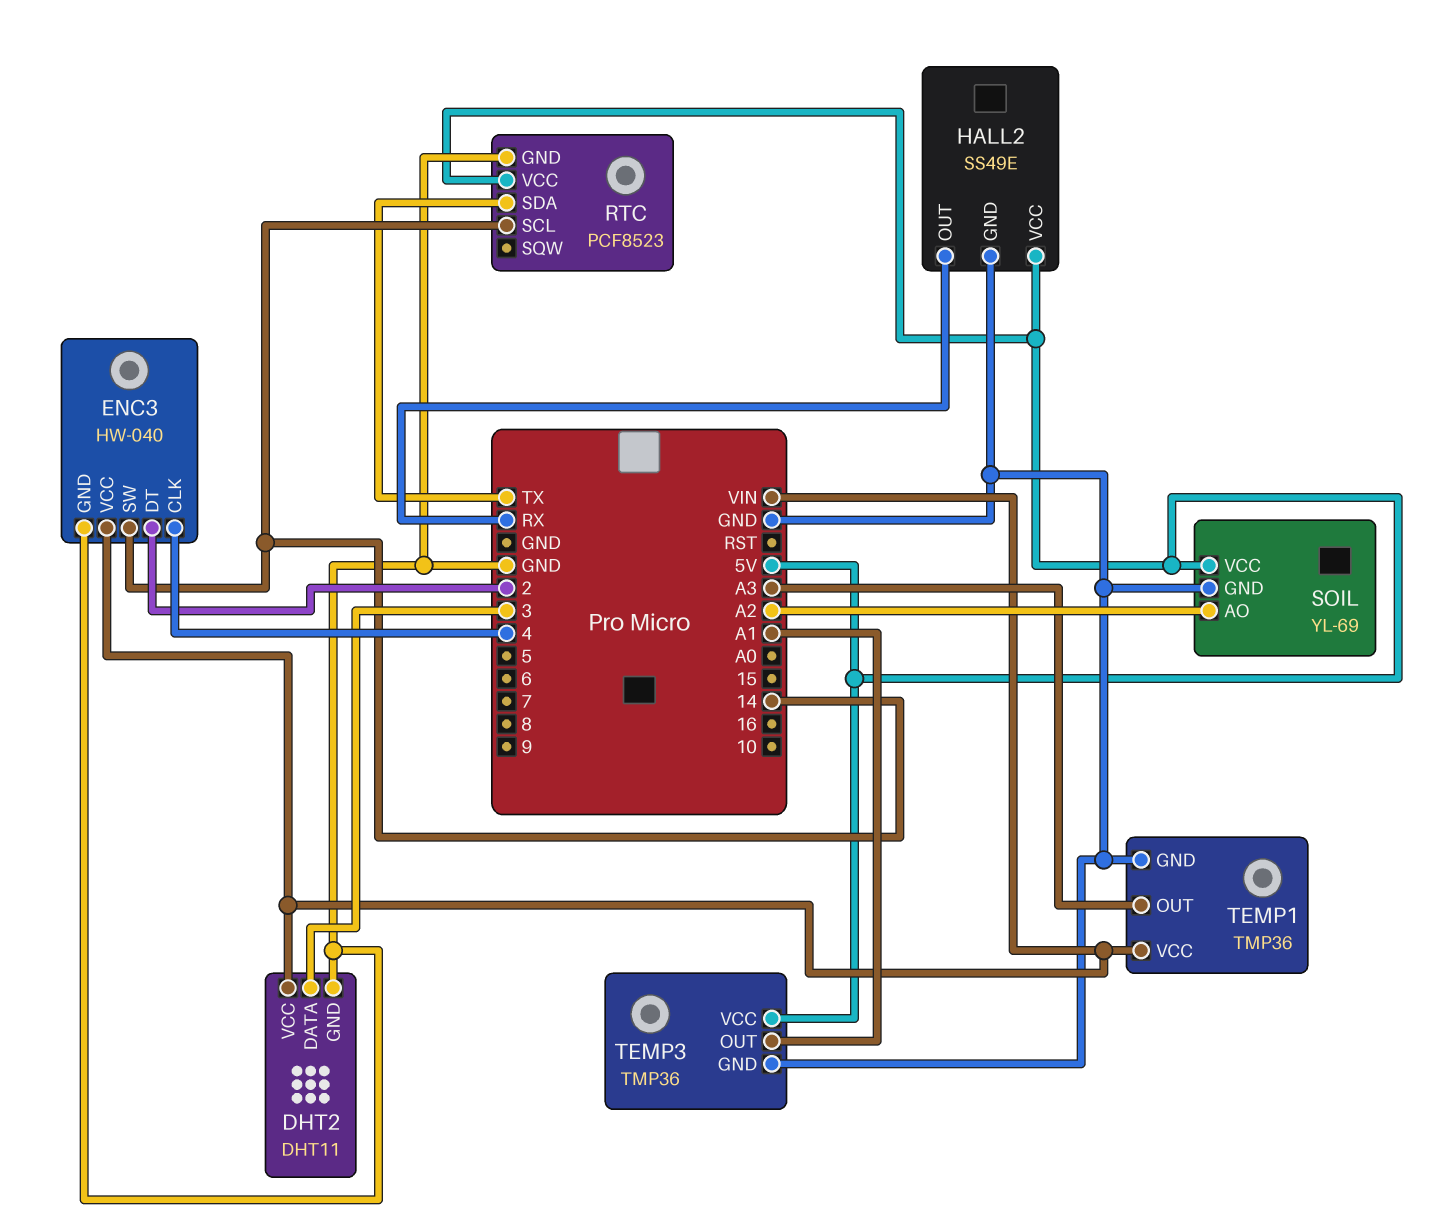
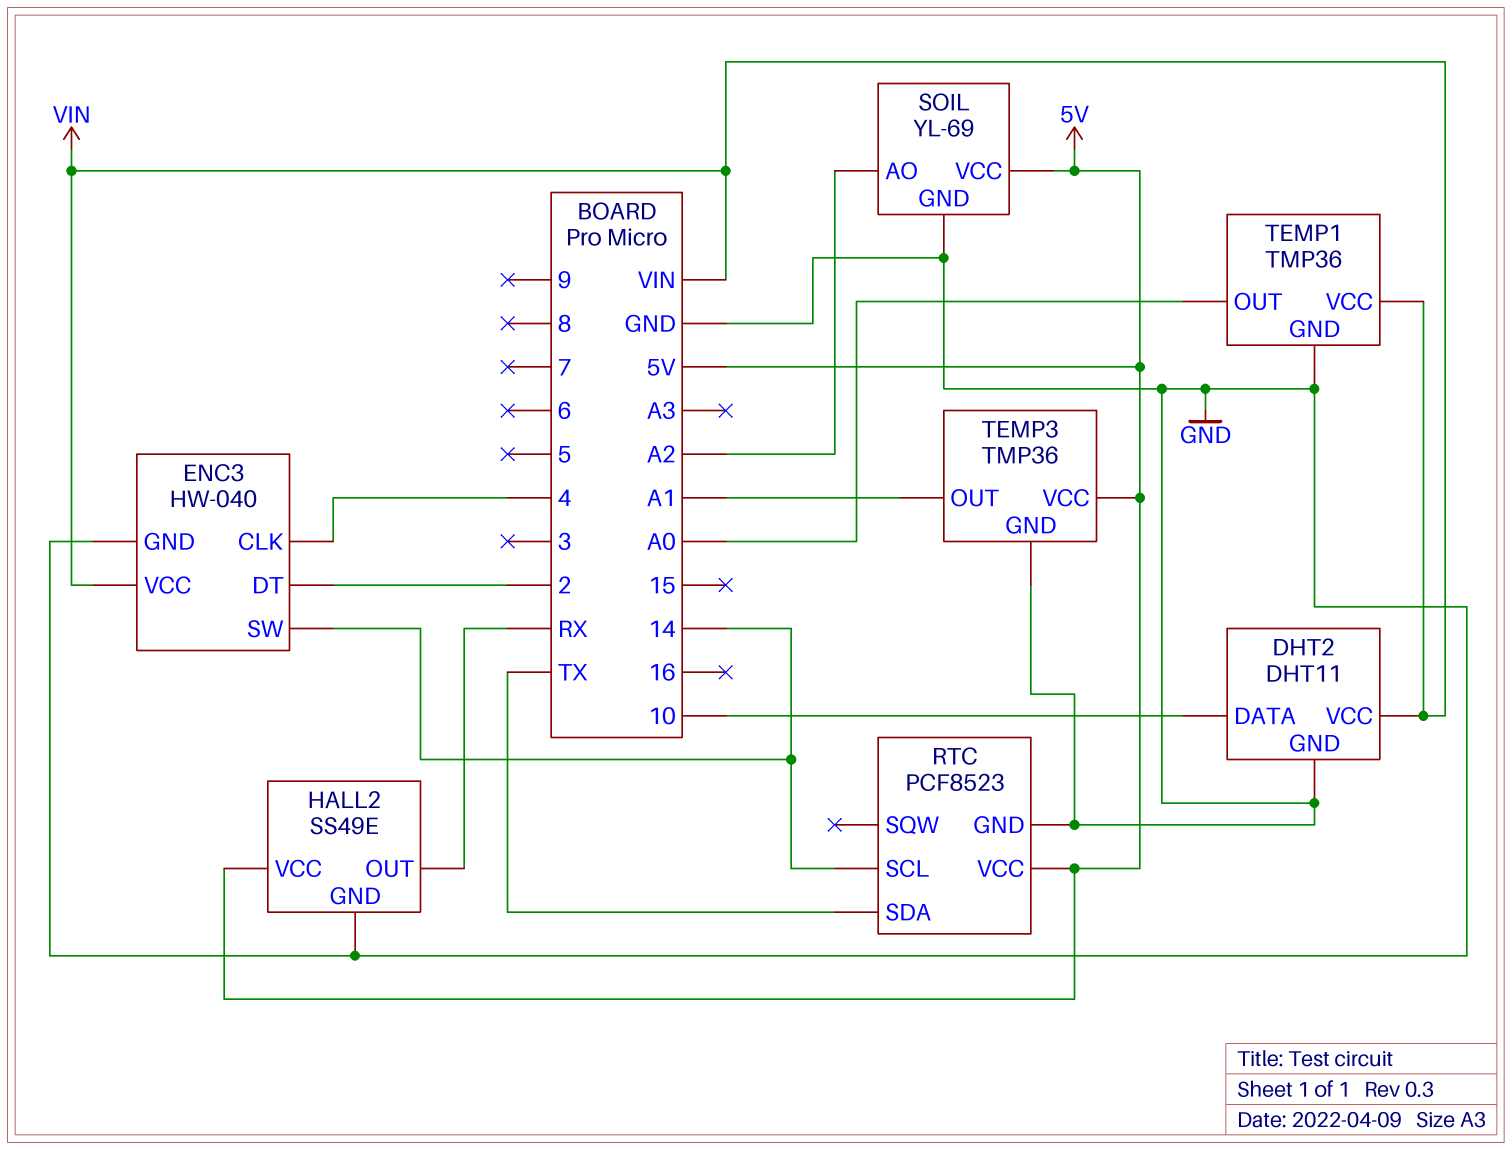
DHT2 pin DATA: 3 -> 10
TEMP1 pin OUT: A3 -> A0

